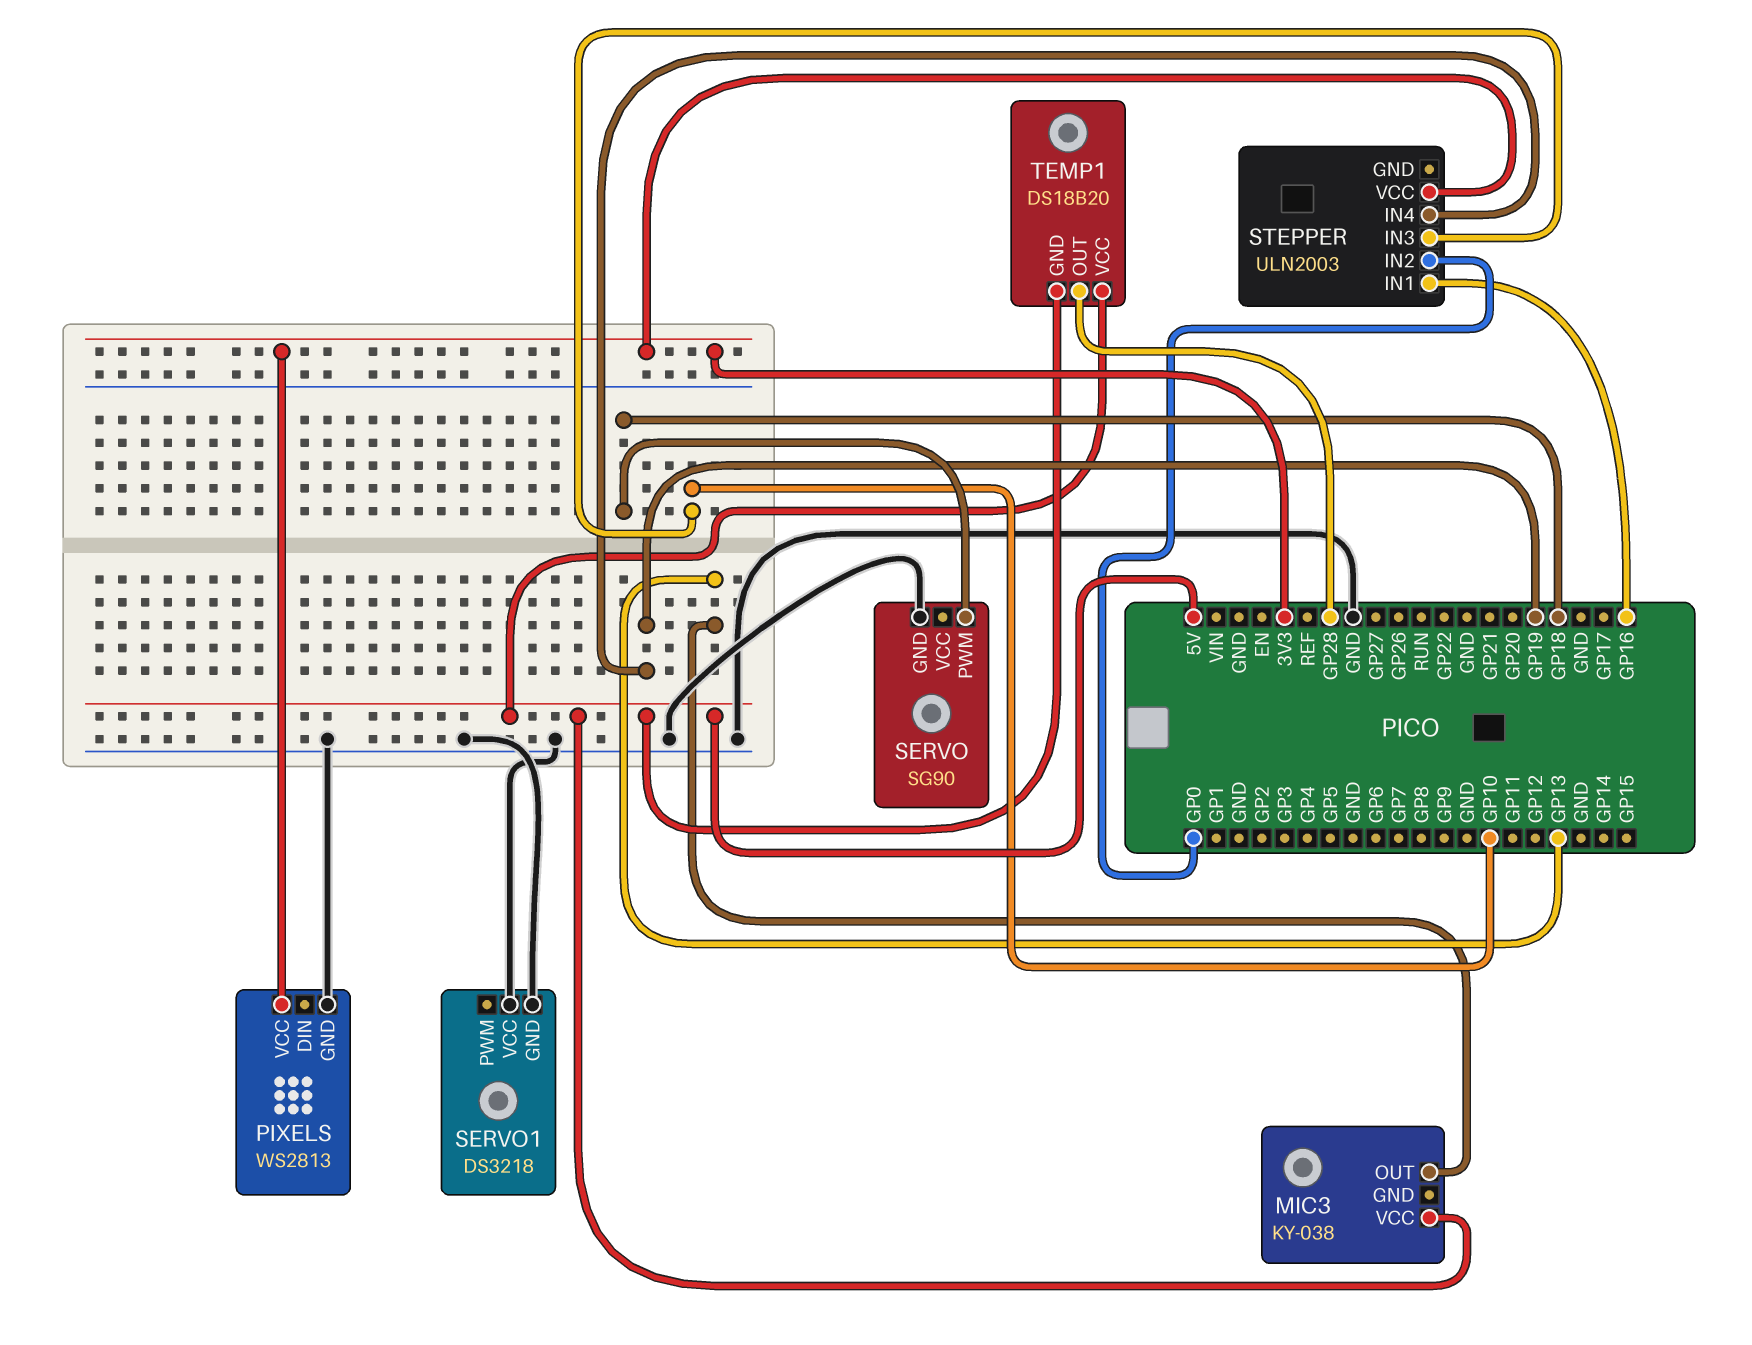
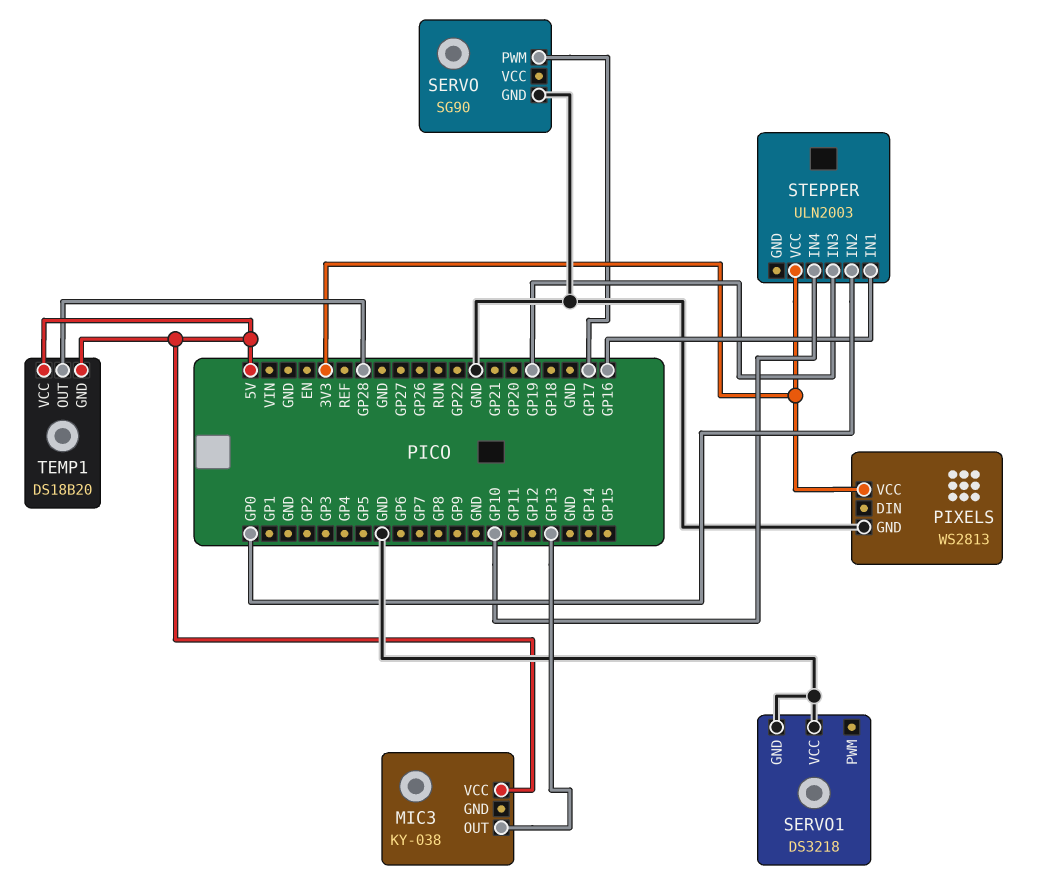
SERVO pin PWM: GP18 -> GP17
STEPPER pin IN3: GP10 -> GP19
STEPPER pin IN4: GP19 -> GP10

